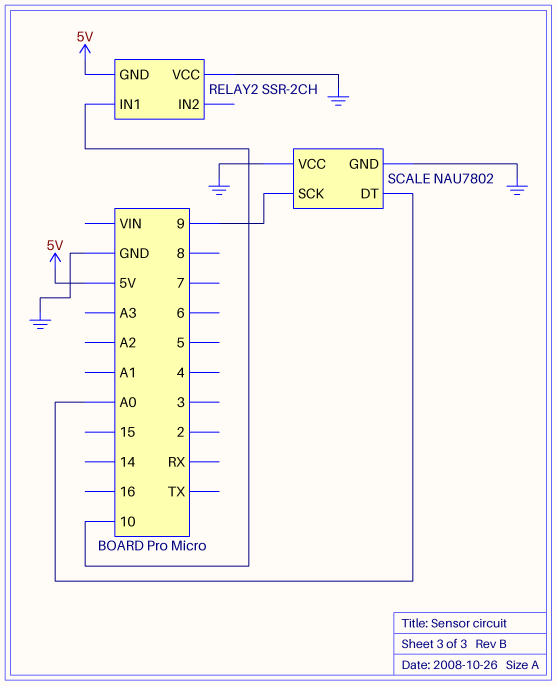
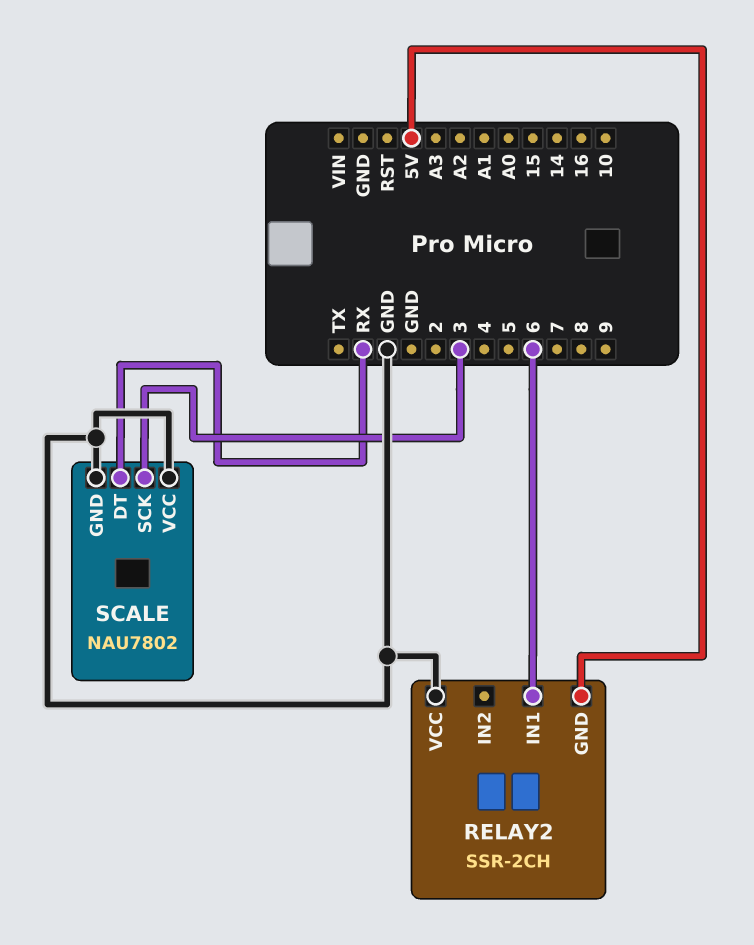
RELAY2 pin IN1: 10 -> 6
SCALE pin DT: A0 -> RX
SCALE pin SCK: 9 -> 3

